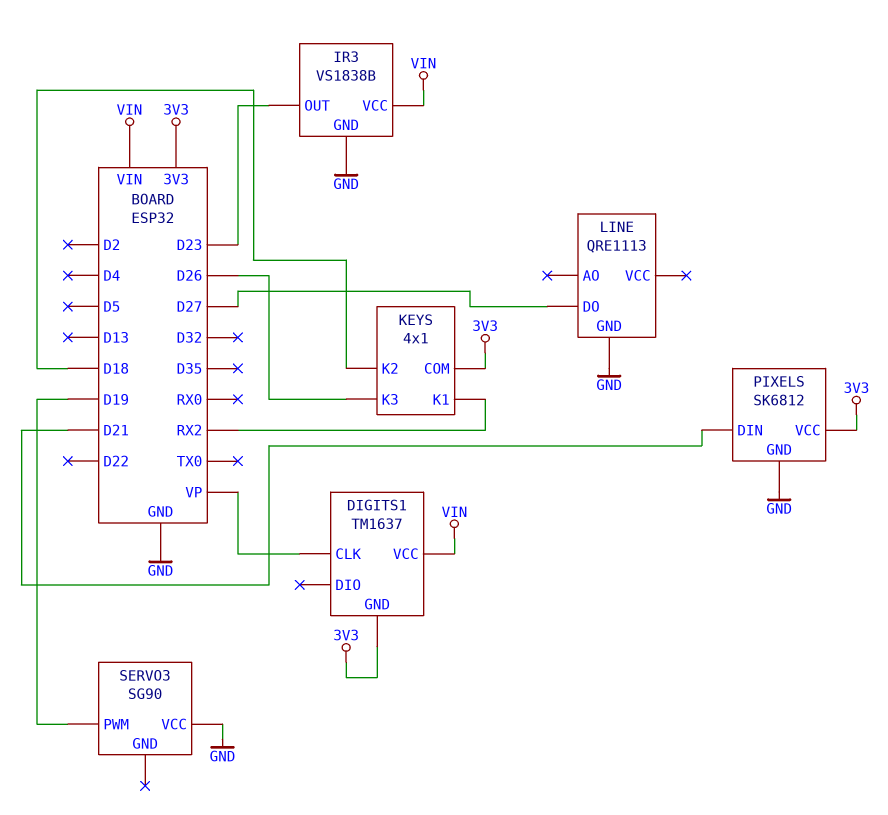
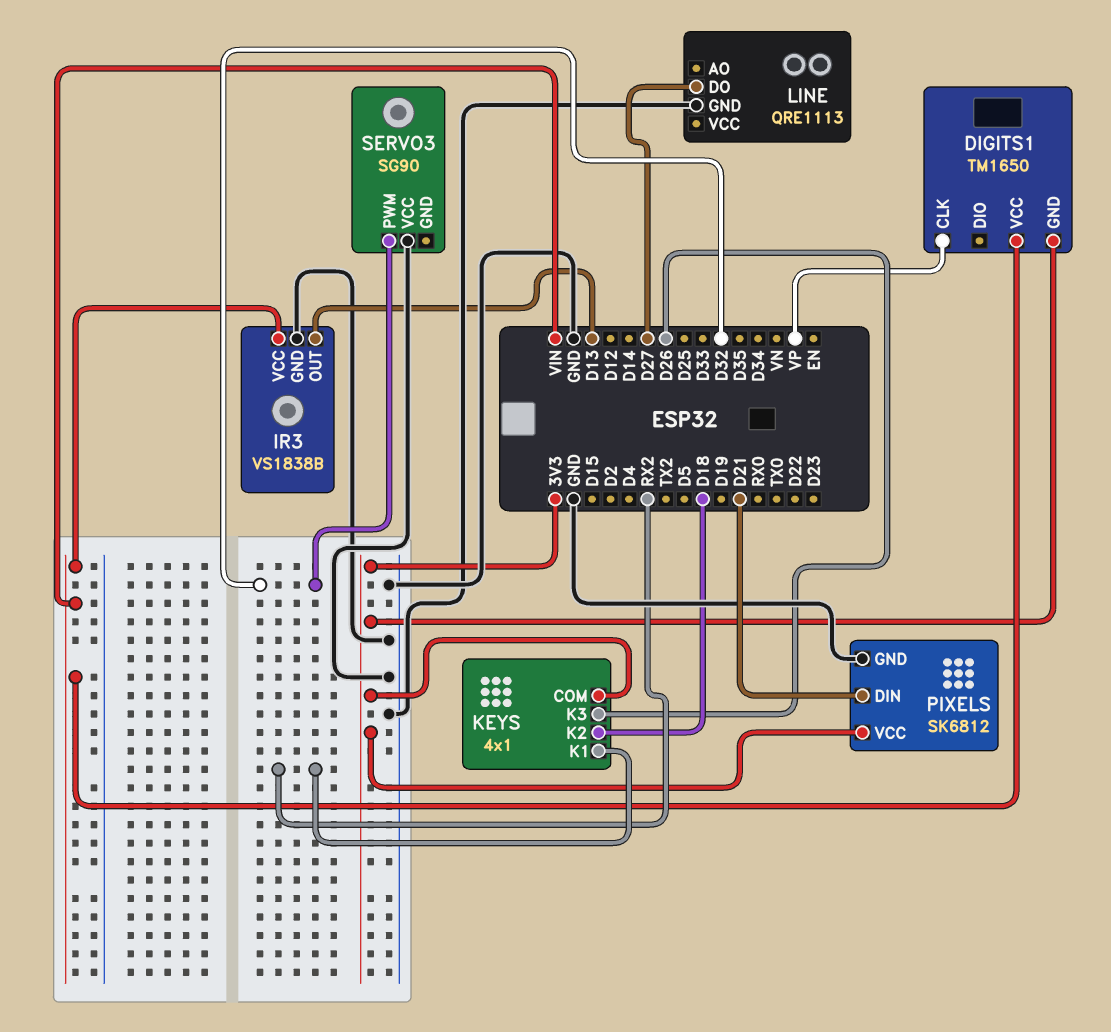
DIGITS1: TM1637 -> TM1650
IR3 pin OUT: D23 -> D13
SERVO3 pin PWM: D19 -> D32

